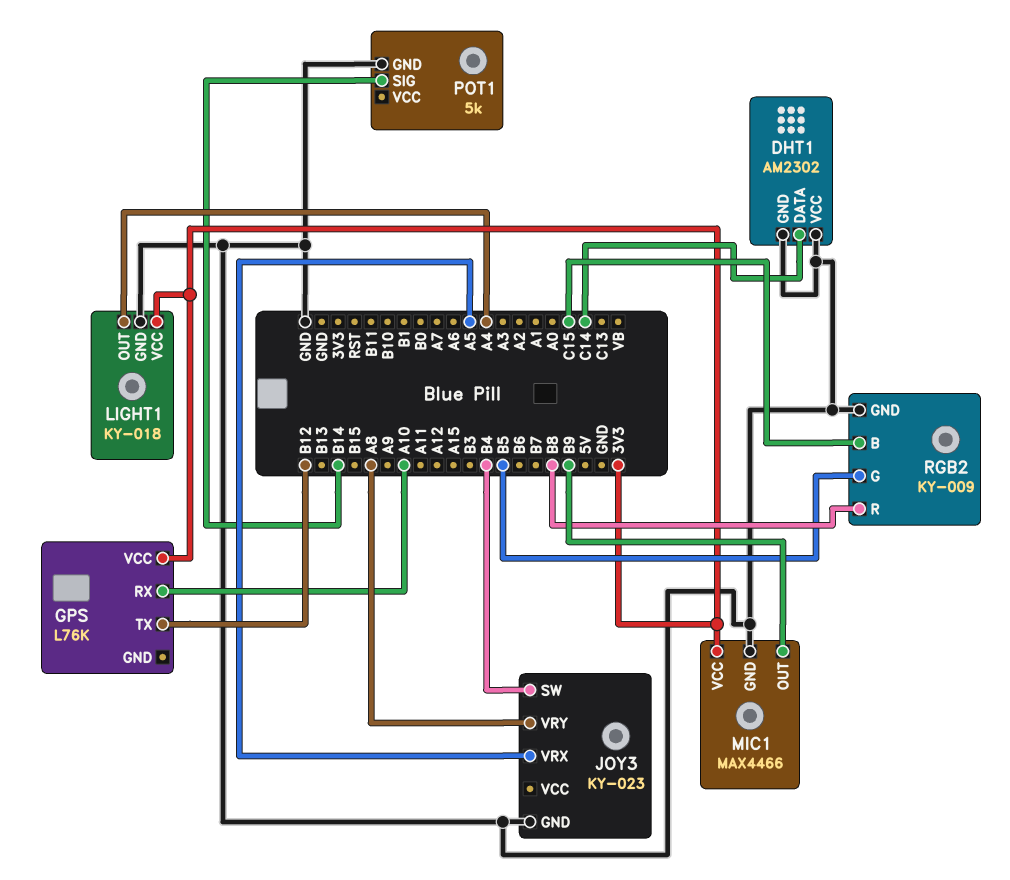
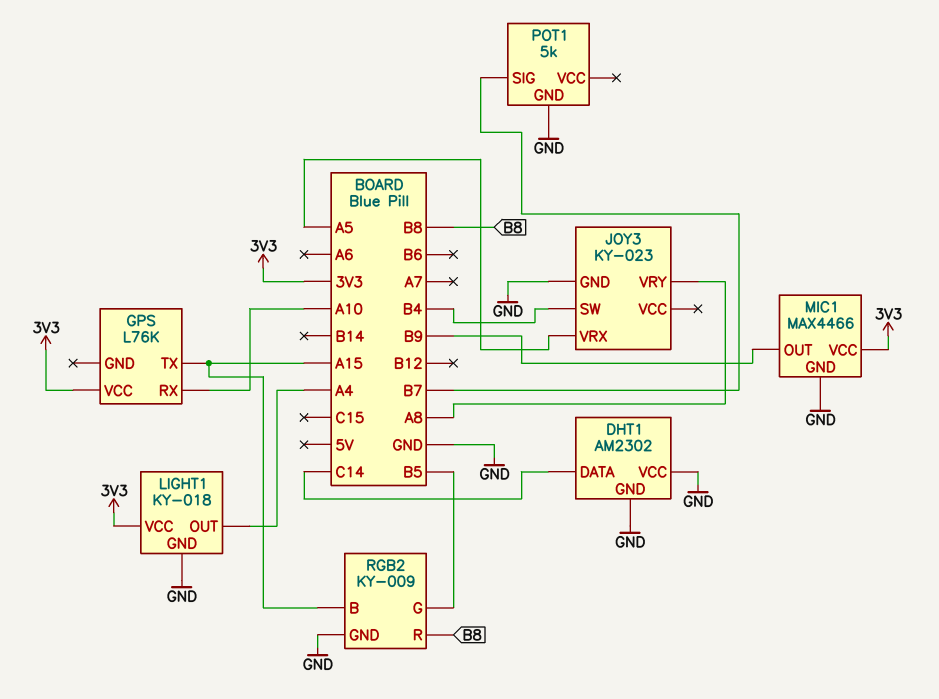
GPS pin TX: B12 -> A15
POT1 pin SIG: B14 -> B7
RGB2 pin B: C15 -> A15

